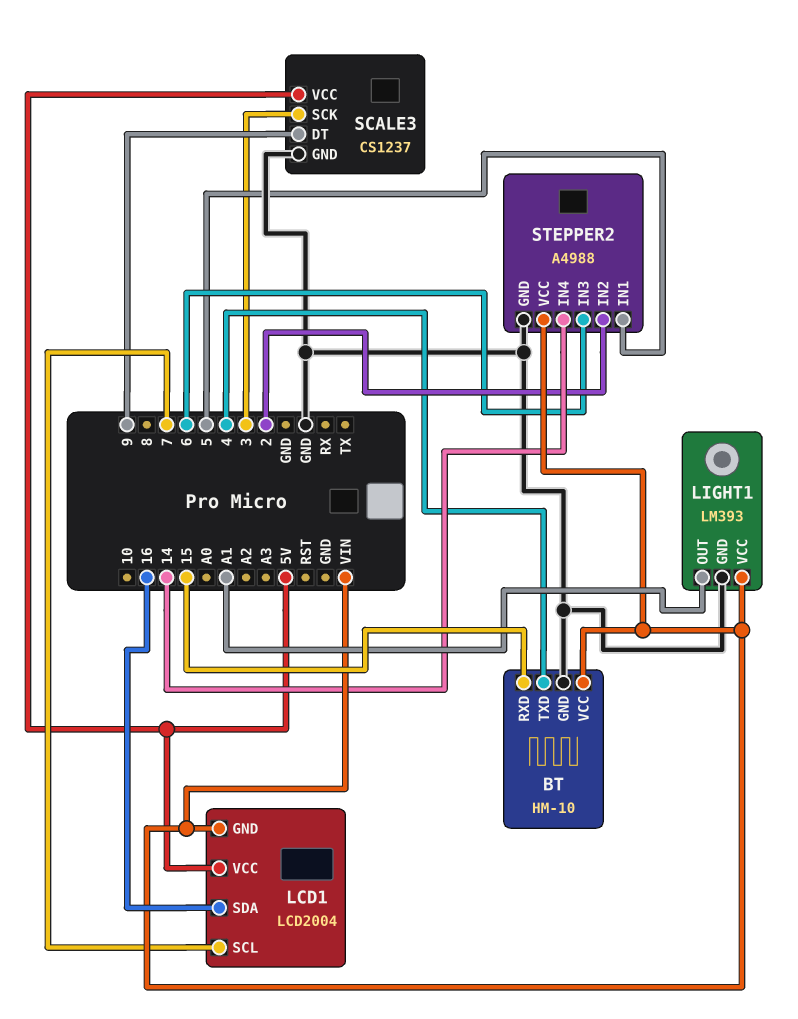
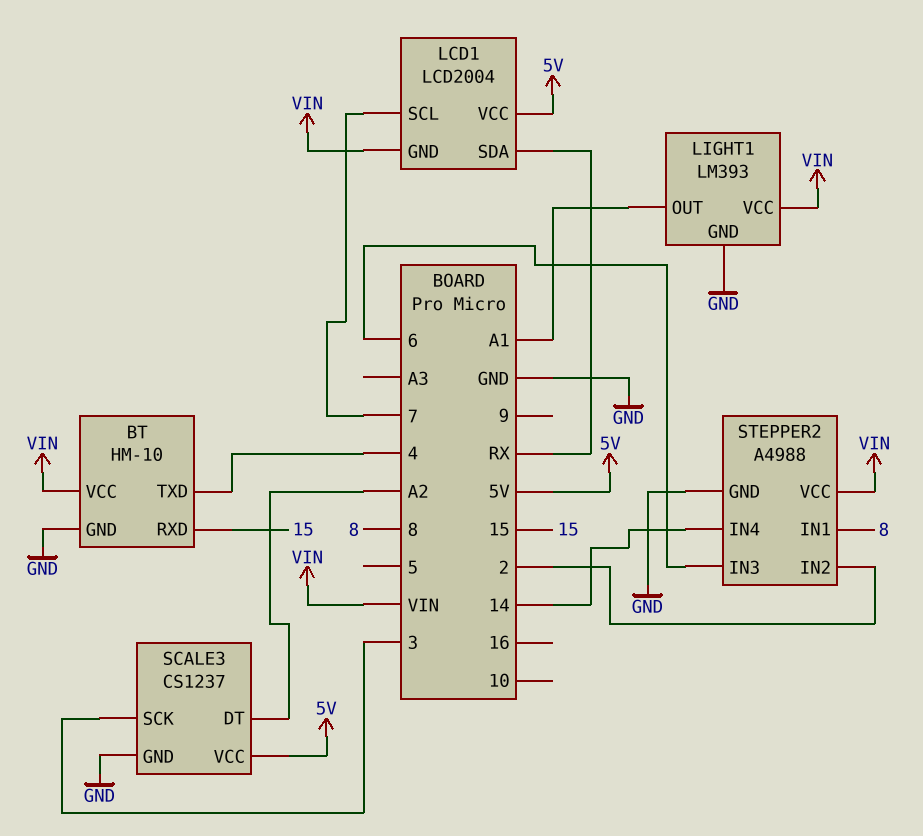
LCD1 pin SDA: 16 -> RX
SCALE3 pin DT: 9 -> A2
STEPPER2 pin IN1: 5 -> 8

